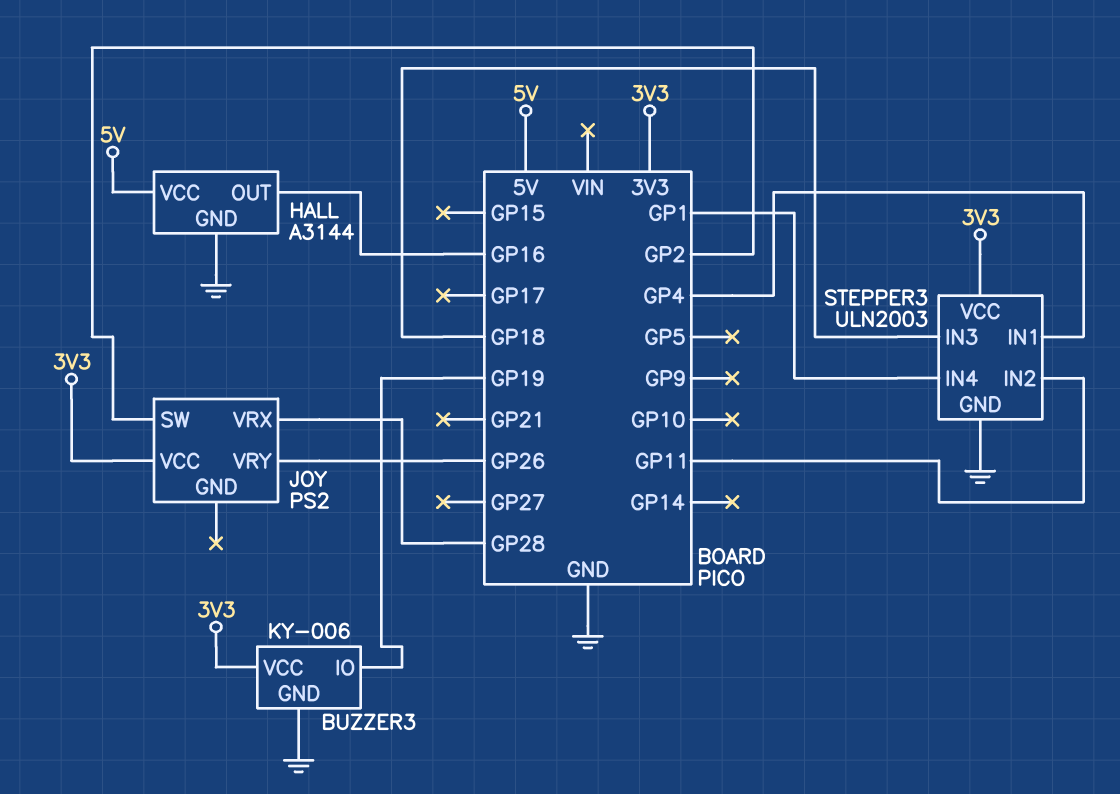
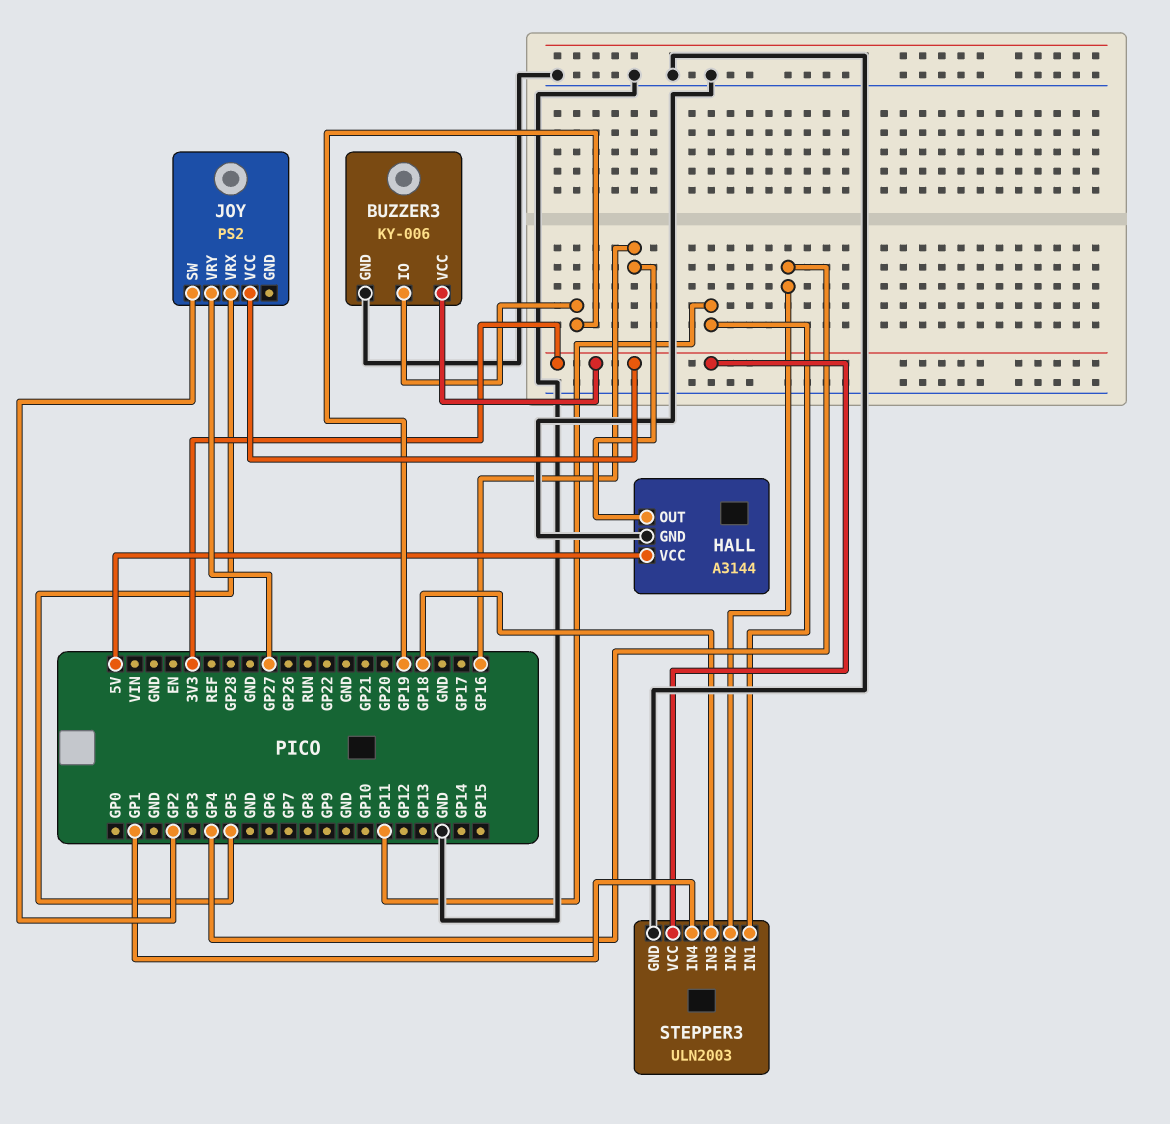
JOY pin VRX: GP28 -> GP5
JOY pin VRY: GP26 -> GP27
STEPPER3 pin IN1: GP4 -> GP11
STEPPER3 pin IN2: GP11 -> GP4

